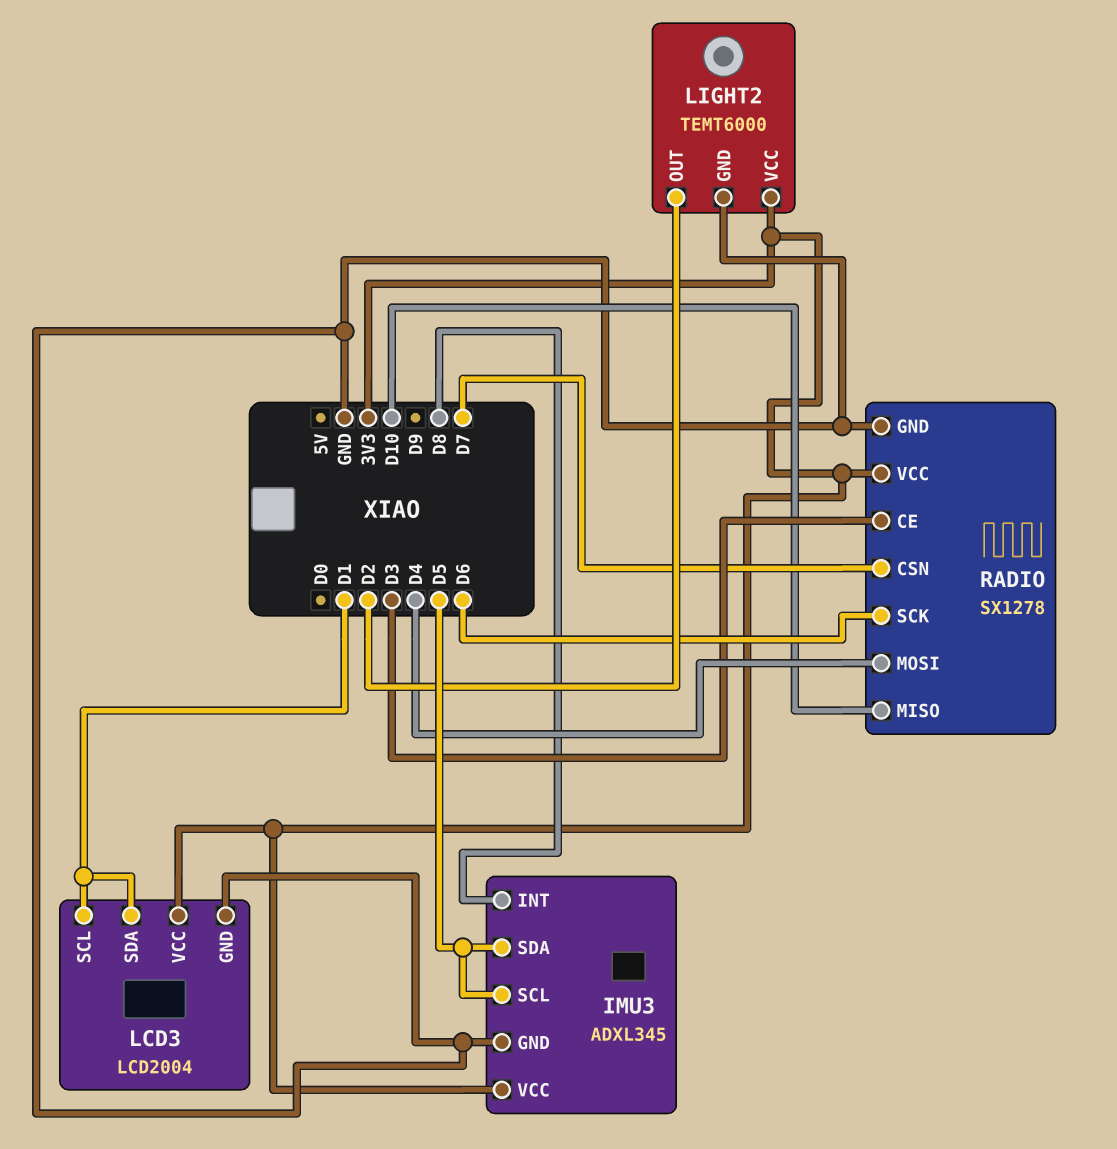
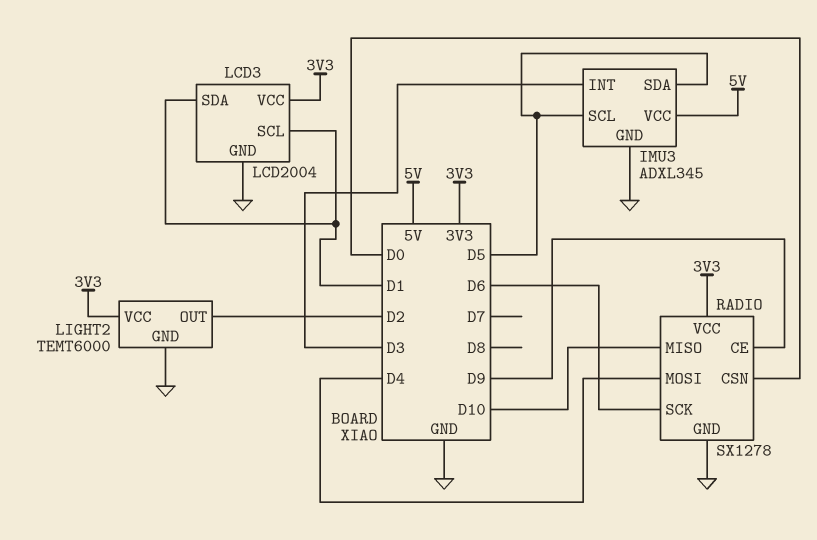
IMU3 pin INT: D8 -> D3
IMU3 pin VCC: 3V3 -> 5V
RADIO pin CE: D3 -> D9
RADIO pin CSN: D7 -> D0

